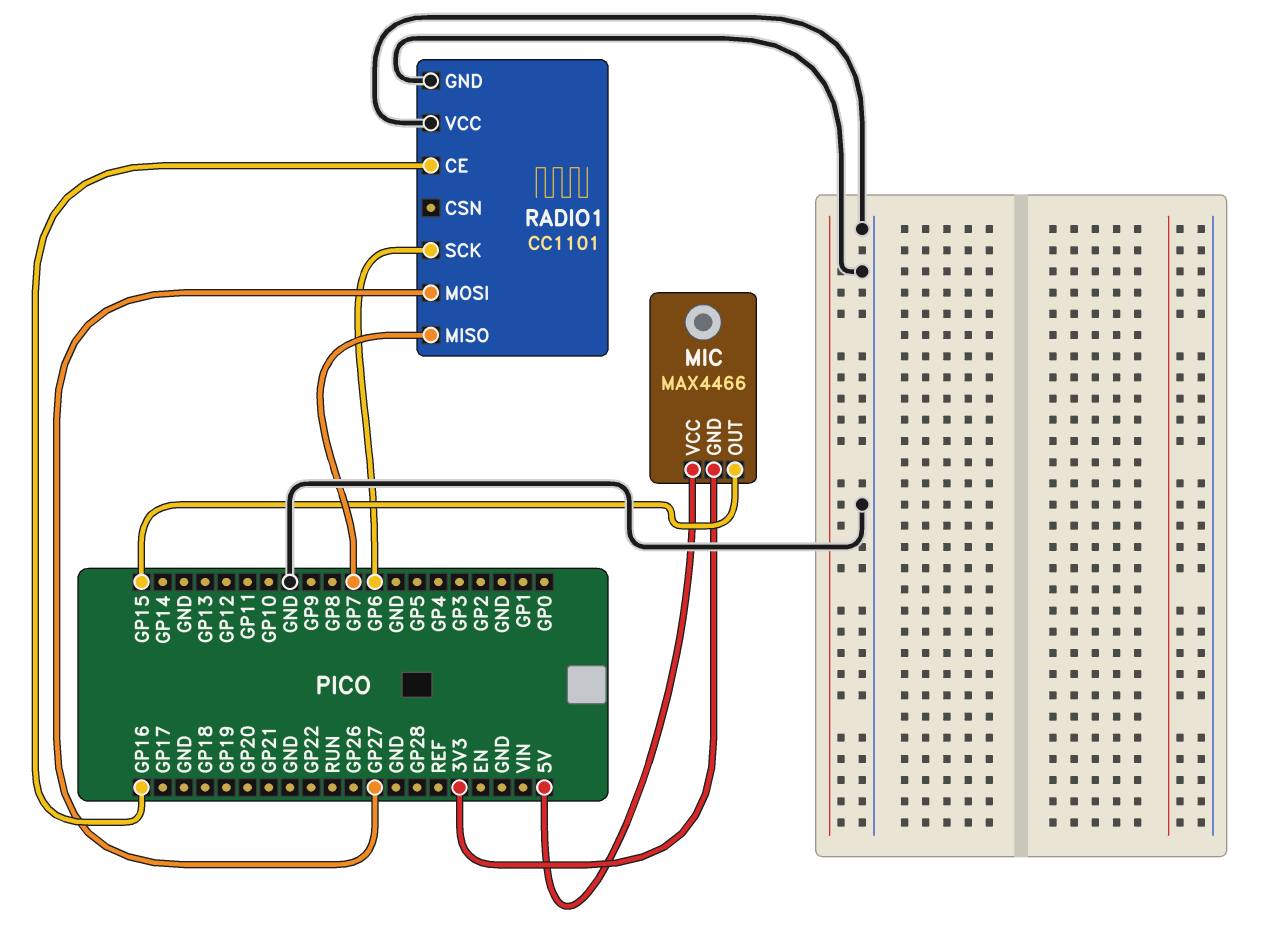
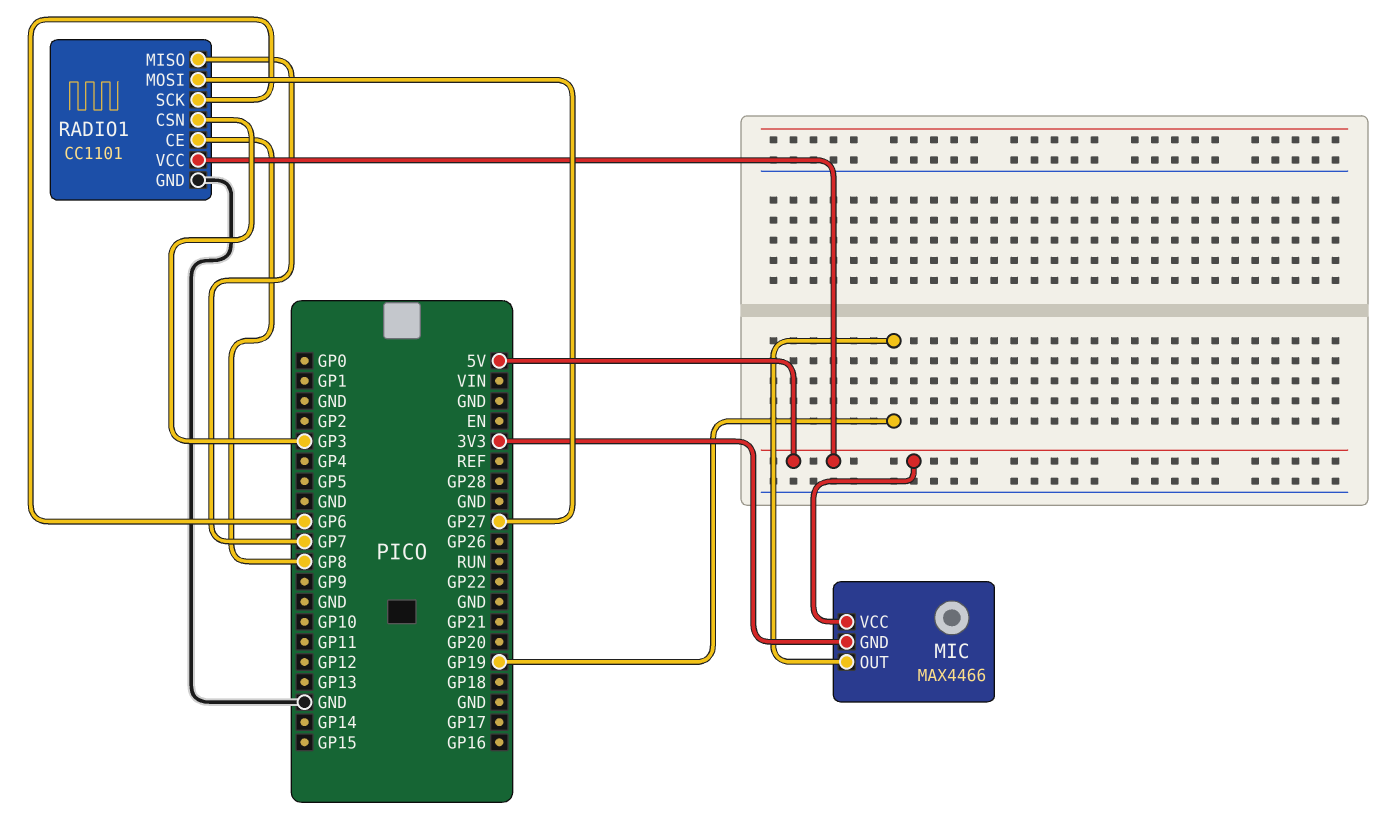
MIC pin OUT: GP15 -> GP19
RADIO1 pin CE: GP16 -> GP8
RADIO1 pin CSN: none -> GP3
RADIO1 pin VCC: GND -> 5V

